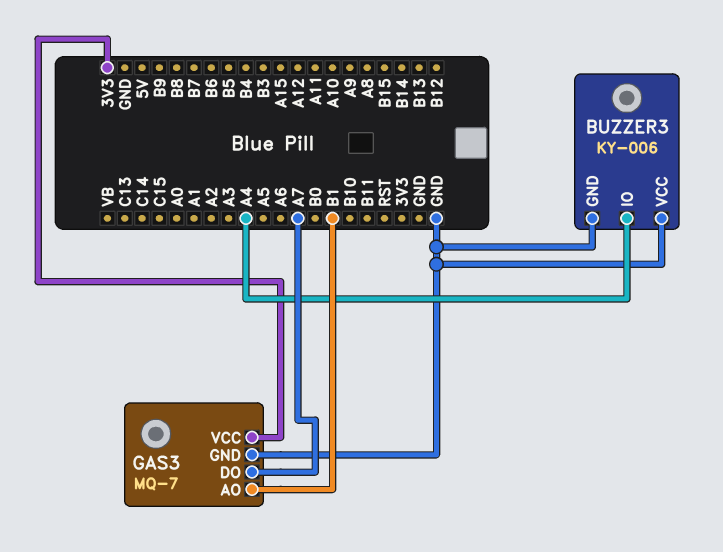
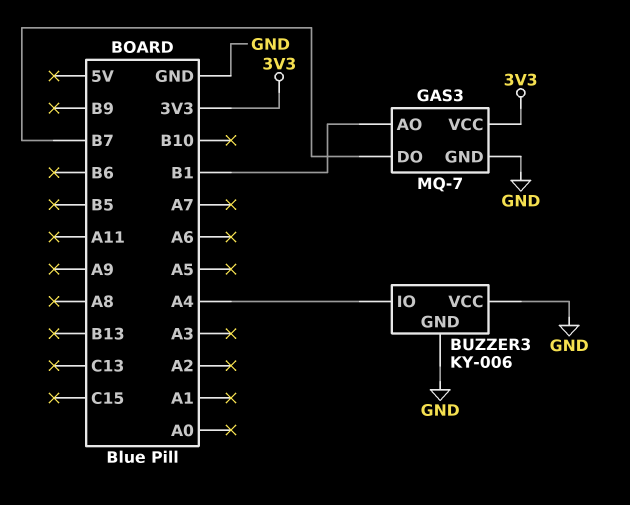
GAS3 pin DO: A7 -> B7

